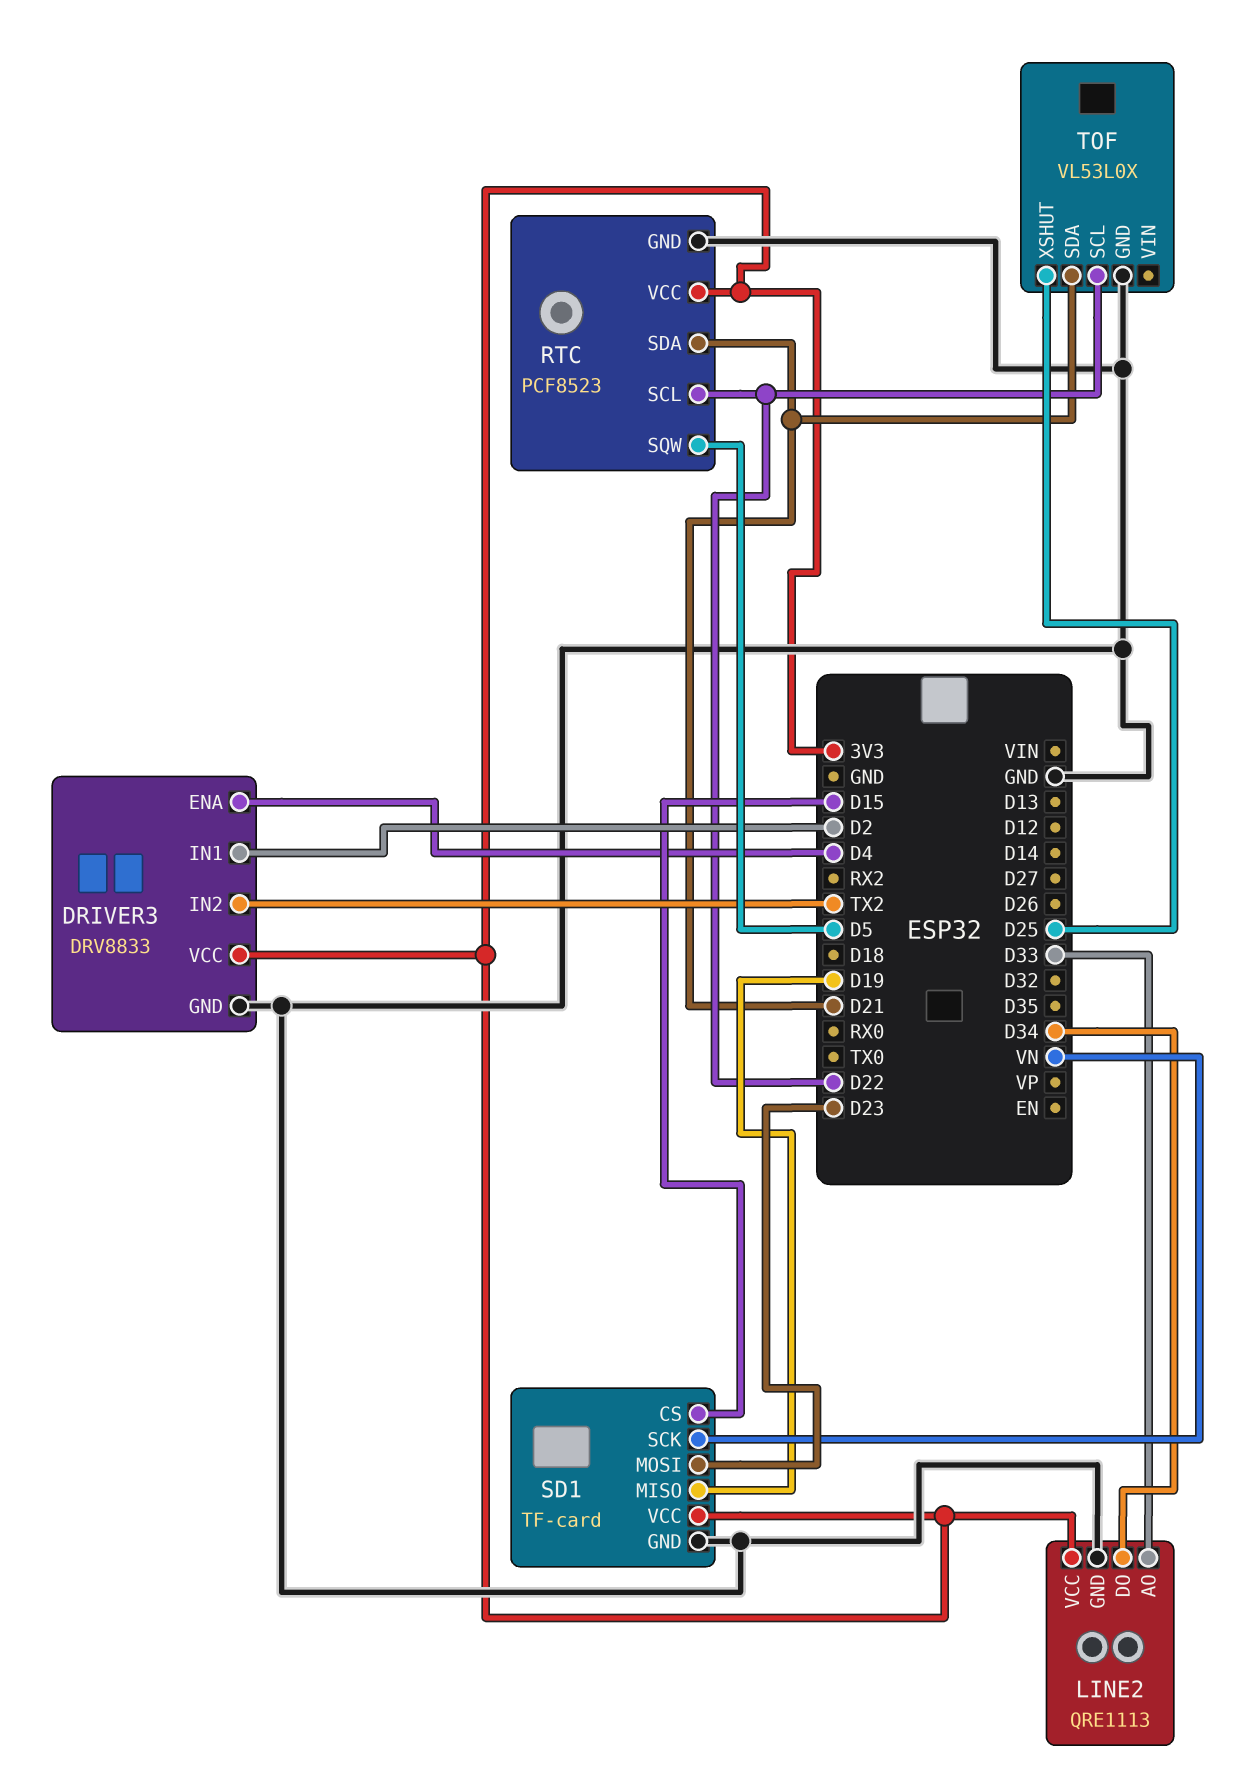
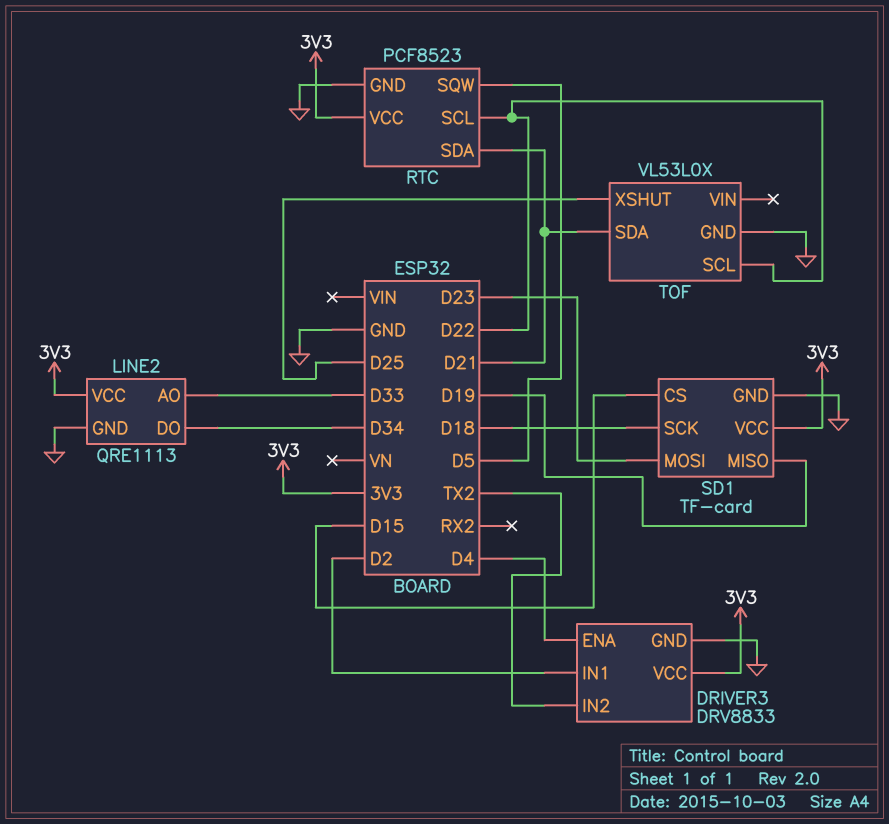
SD1 pin SCK: VN -> D18

